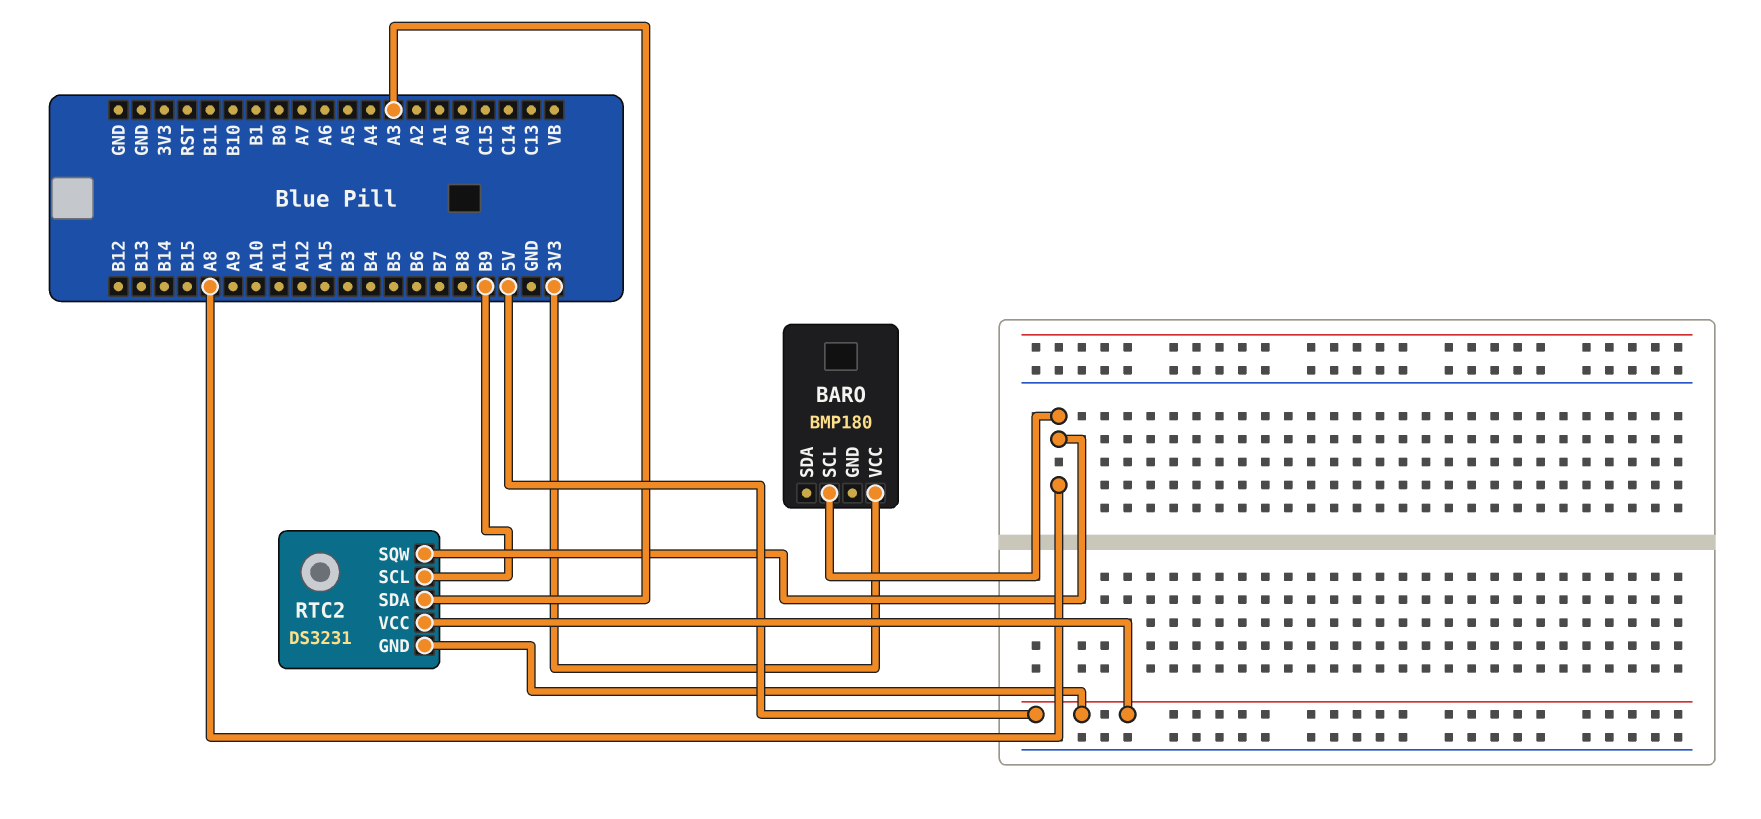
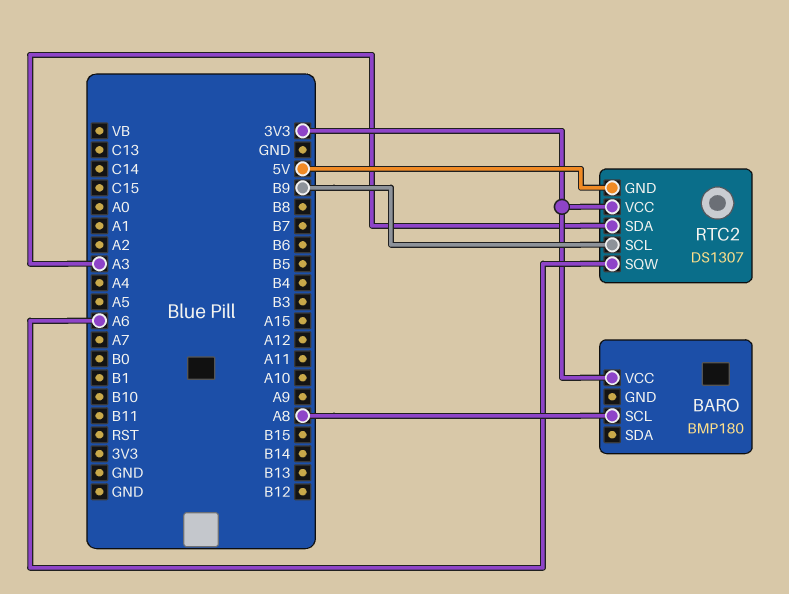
RTC2: DS3231 -> DS1307
RTC2 pin SQW: A8 -> A6
RTC2 pin VCC: 5V -> 3V3

